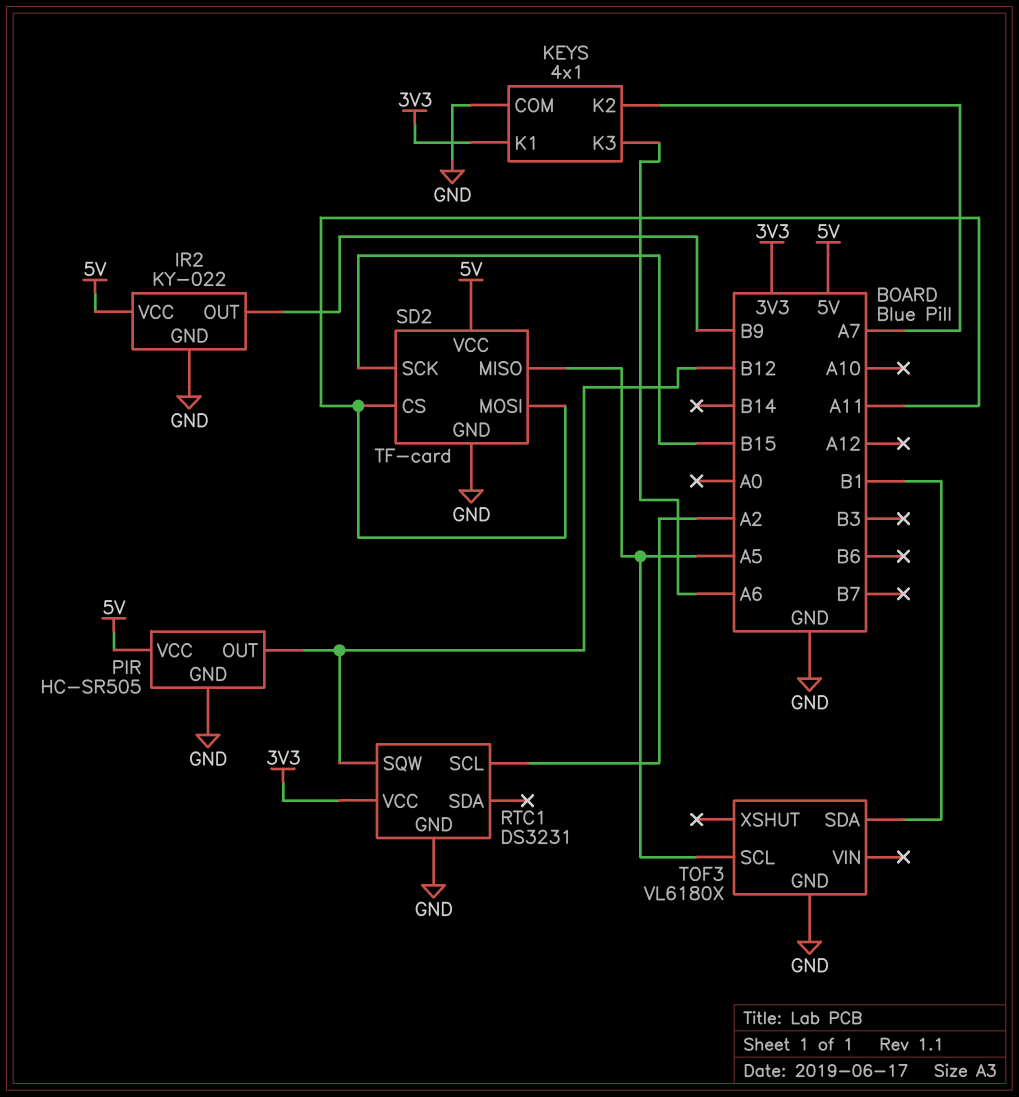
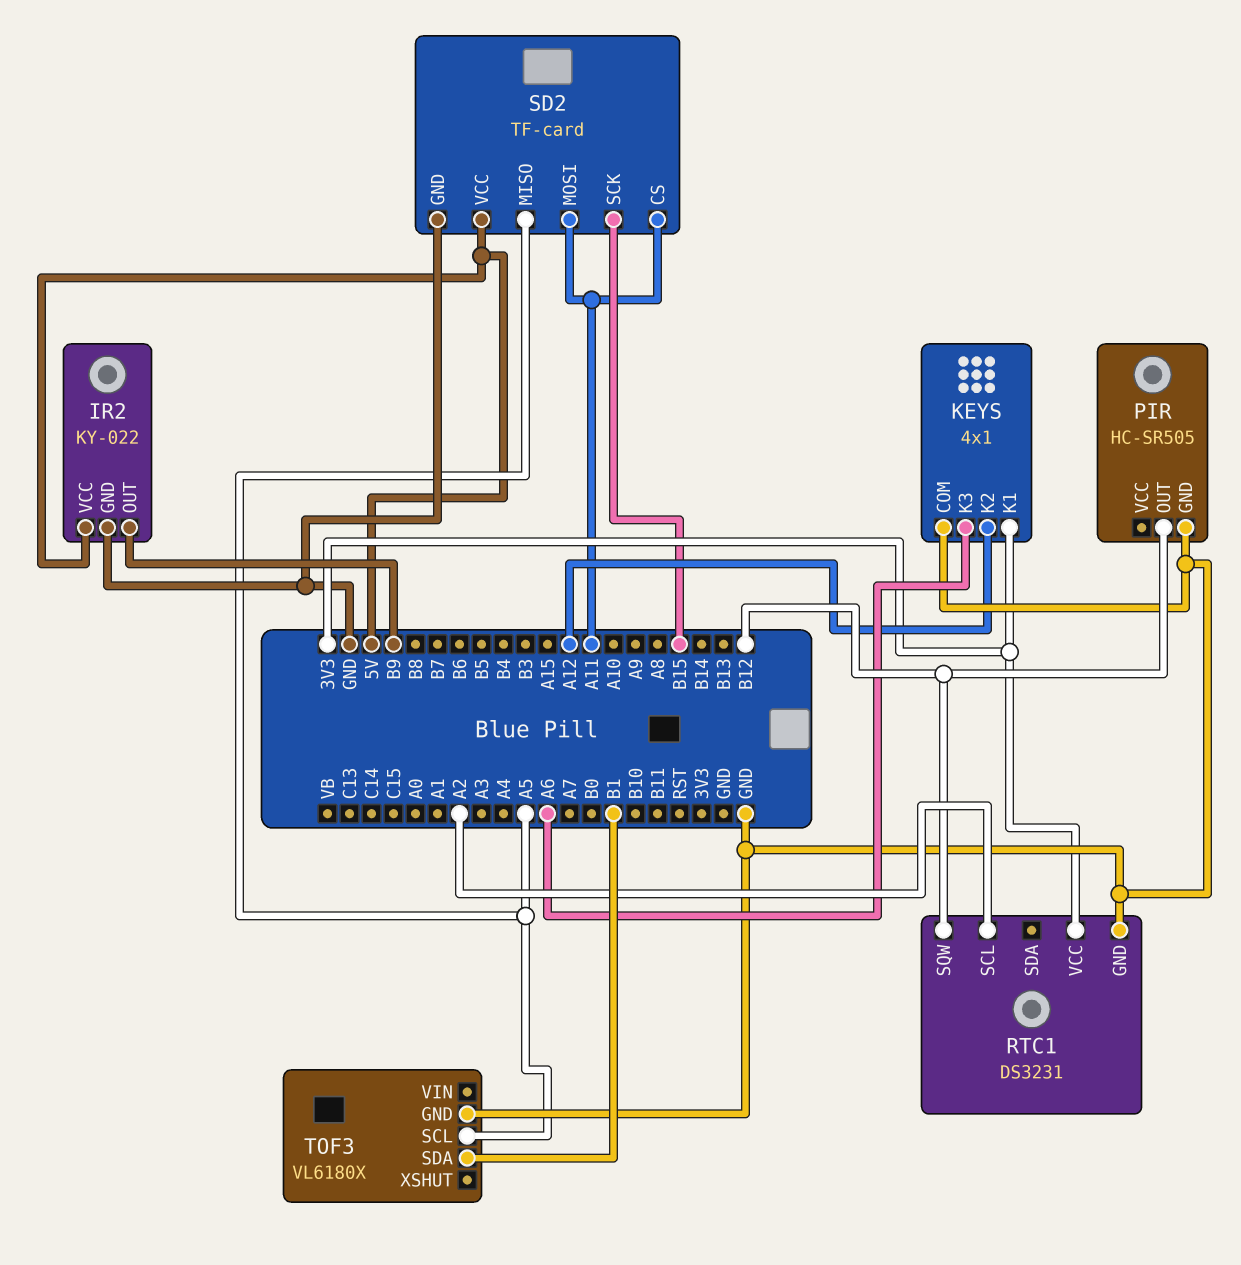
KEYS pin K2: A7 -> A12
PIR pin VCC: 5V -> none

